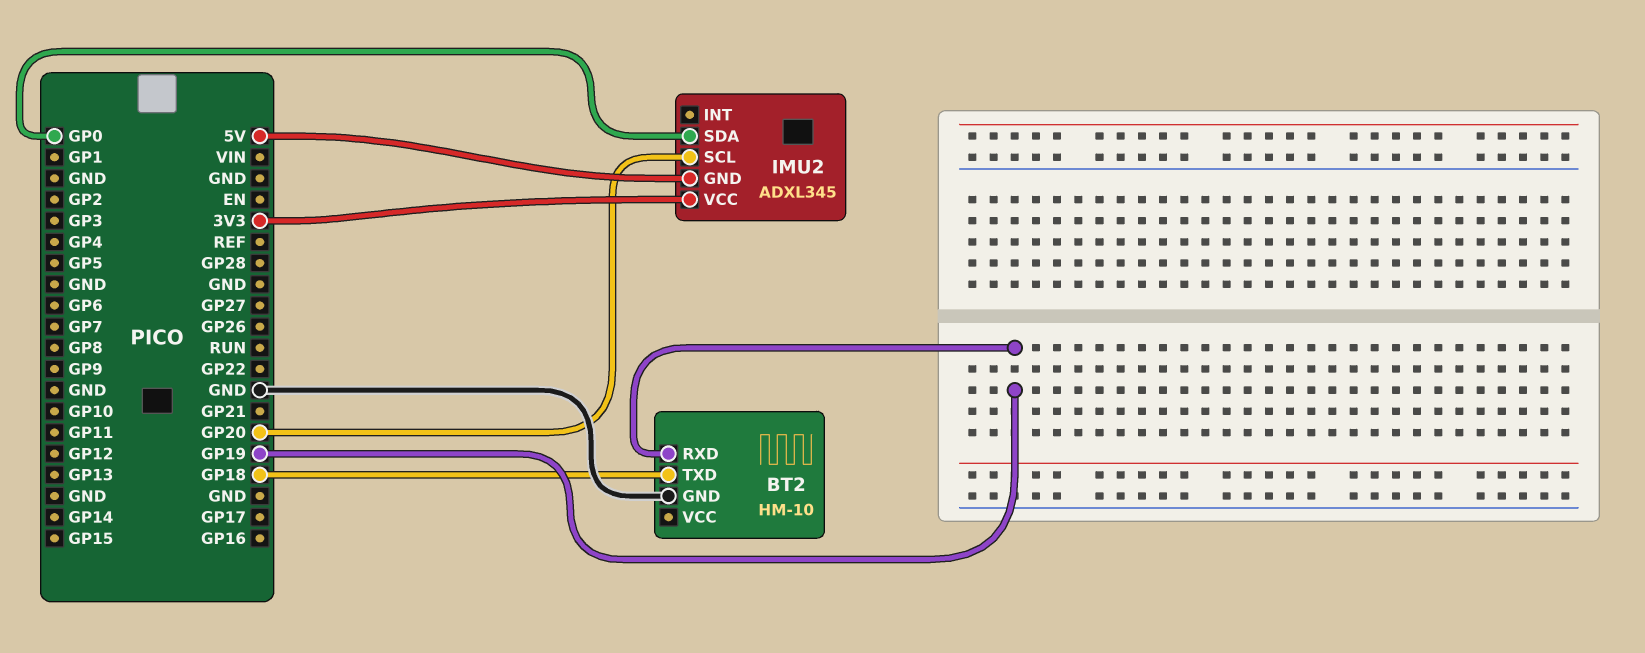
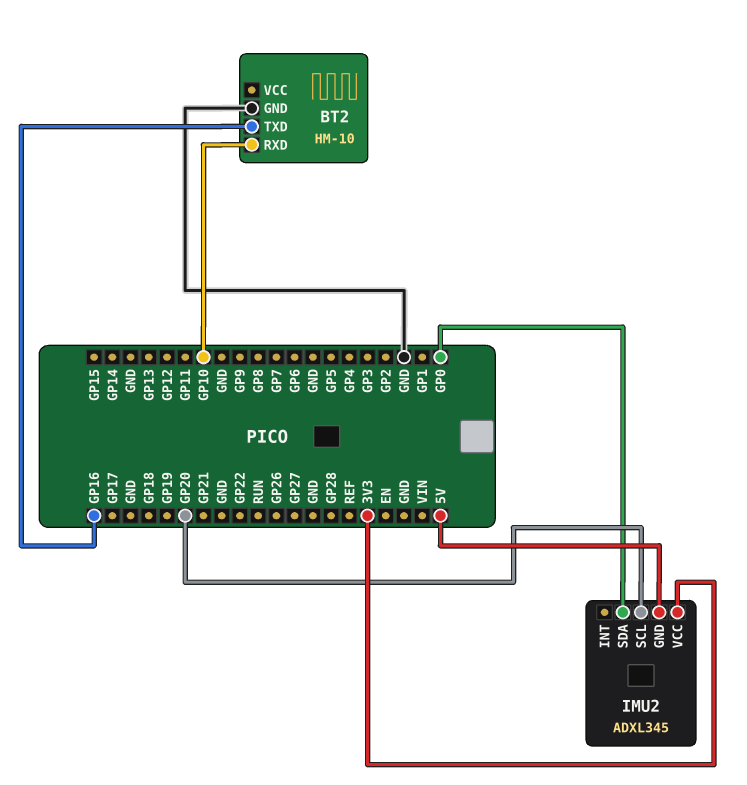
BT2 pin RXD: GP19 -> GP10
BT2 pin TXD: GP18 -> GP16

